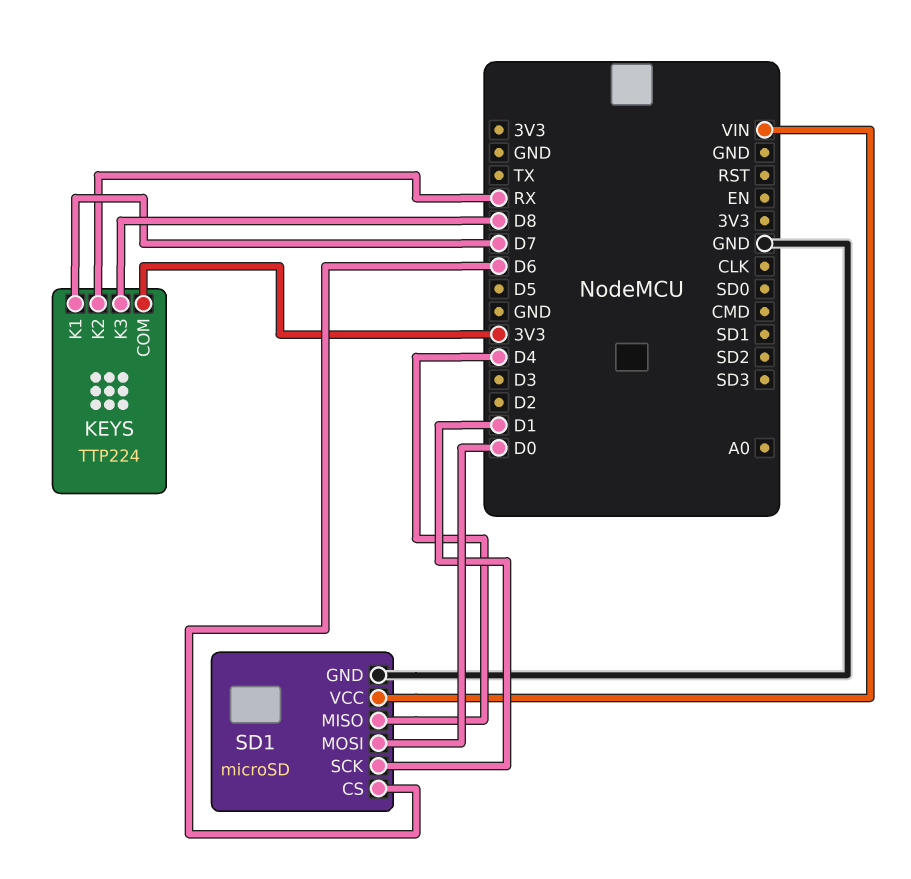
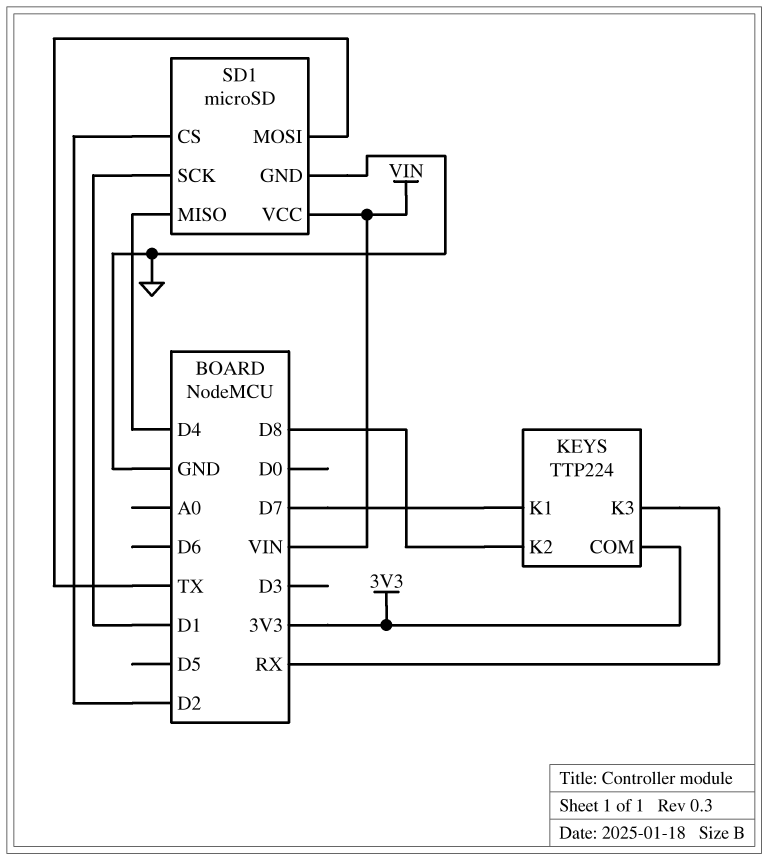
KEYS pin K2: RX -> D8
KEYS pin K3: D8 -> RX
SD1 pin CS: D6 -> D2
SD1 pin MOSI: D0 -> TX

